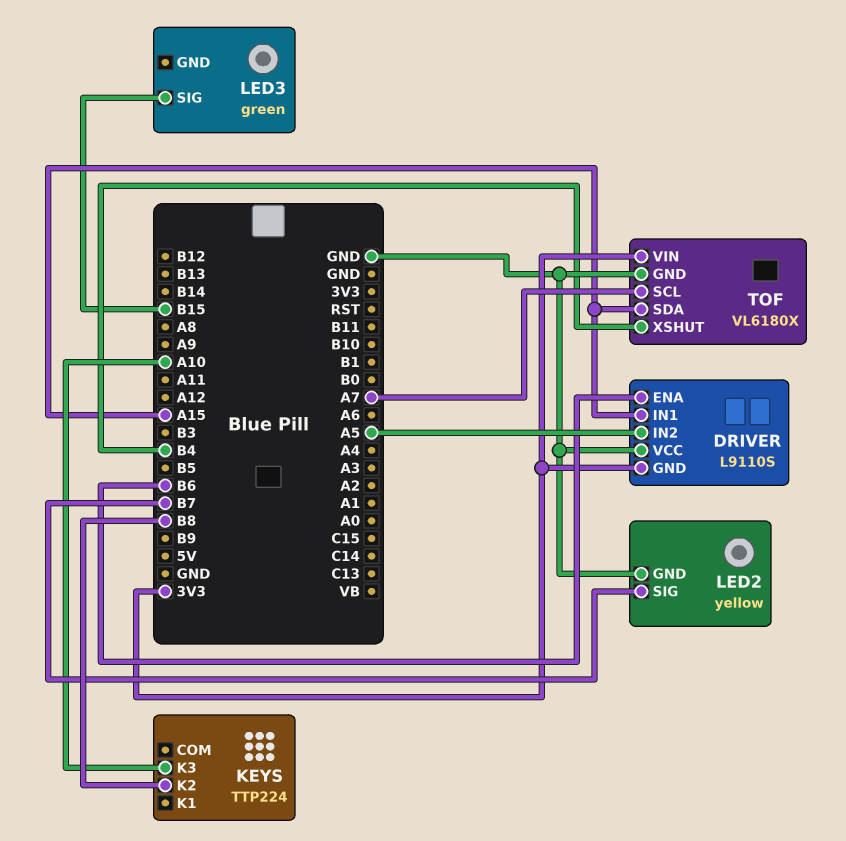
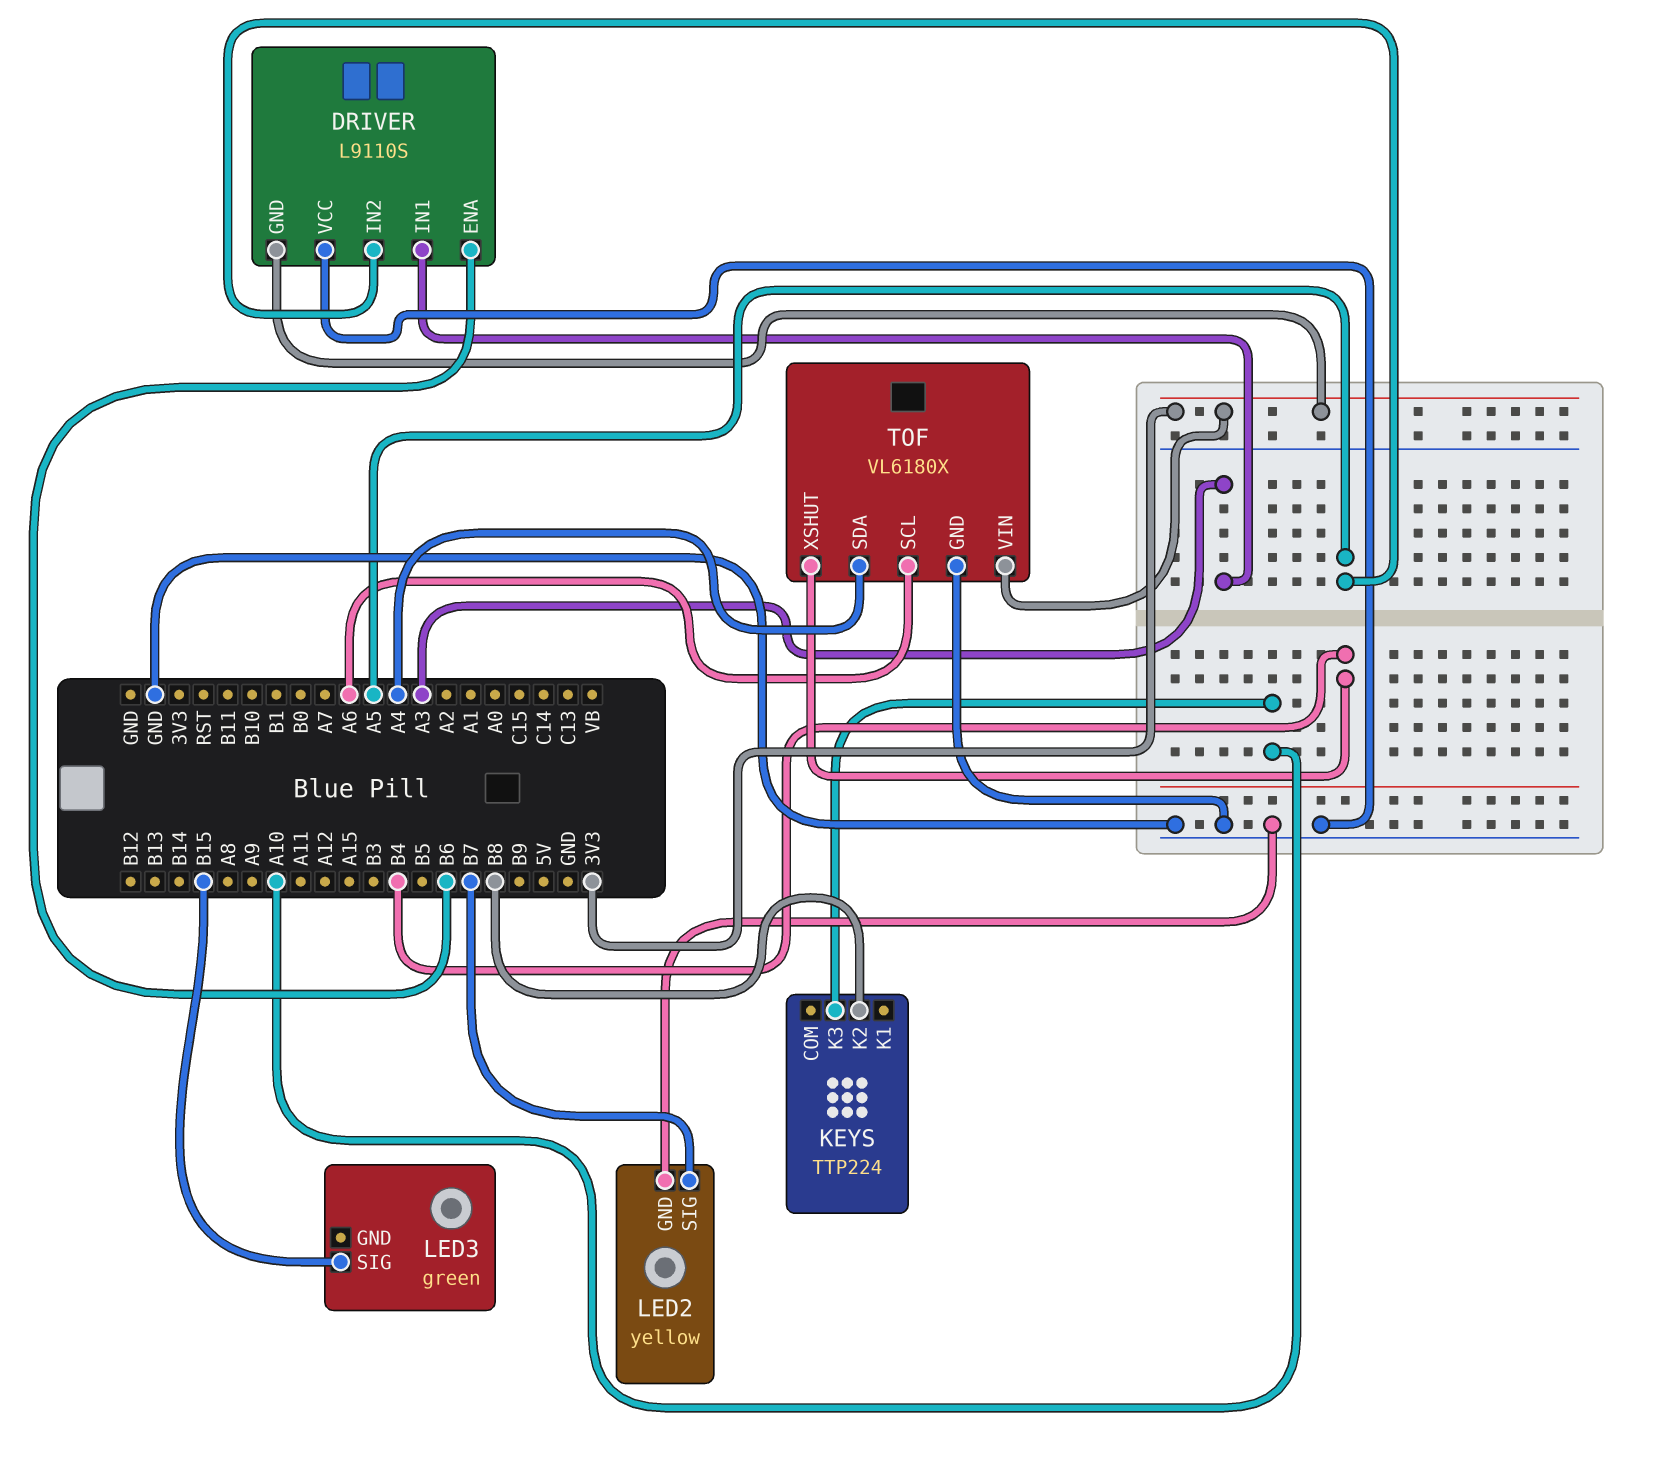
DRIVER pin IN1: A15 -> A3
TOF pin SCL: A7 -> A6
TOF pin SDA: A15 -> A4

